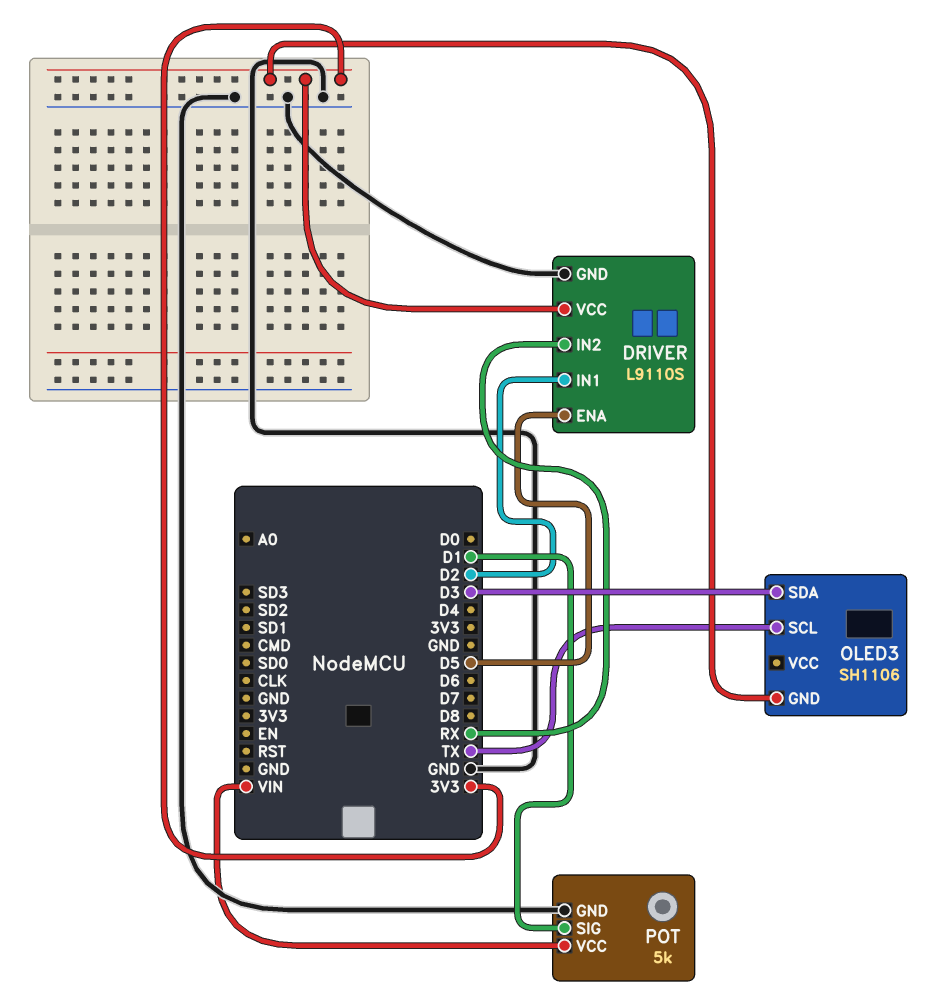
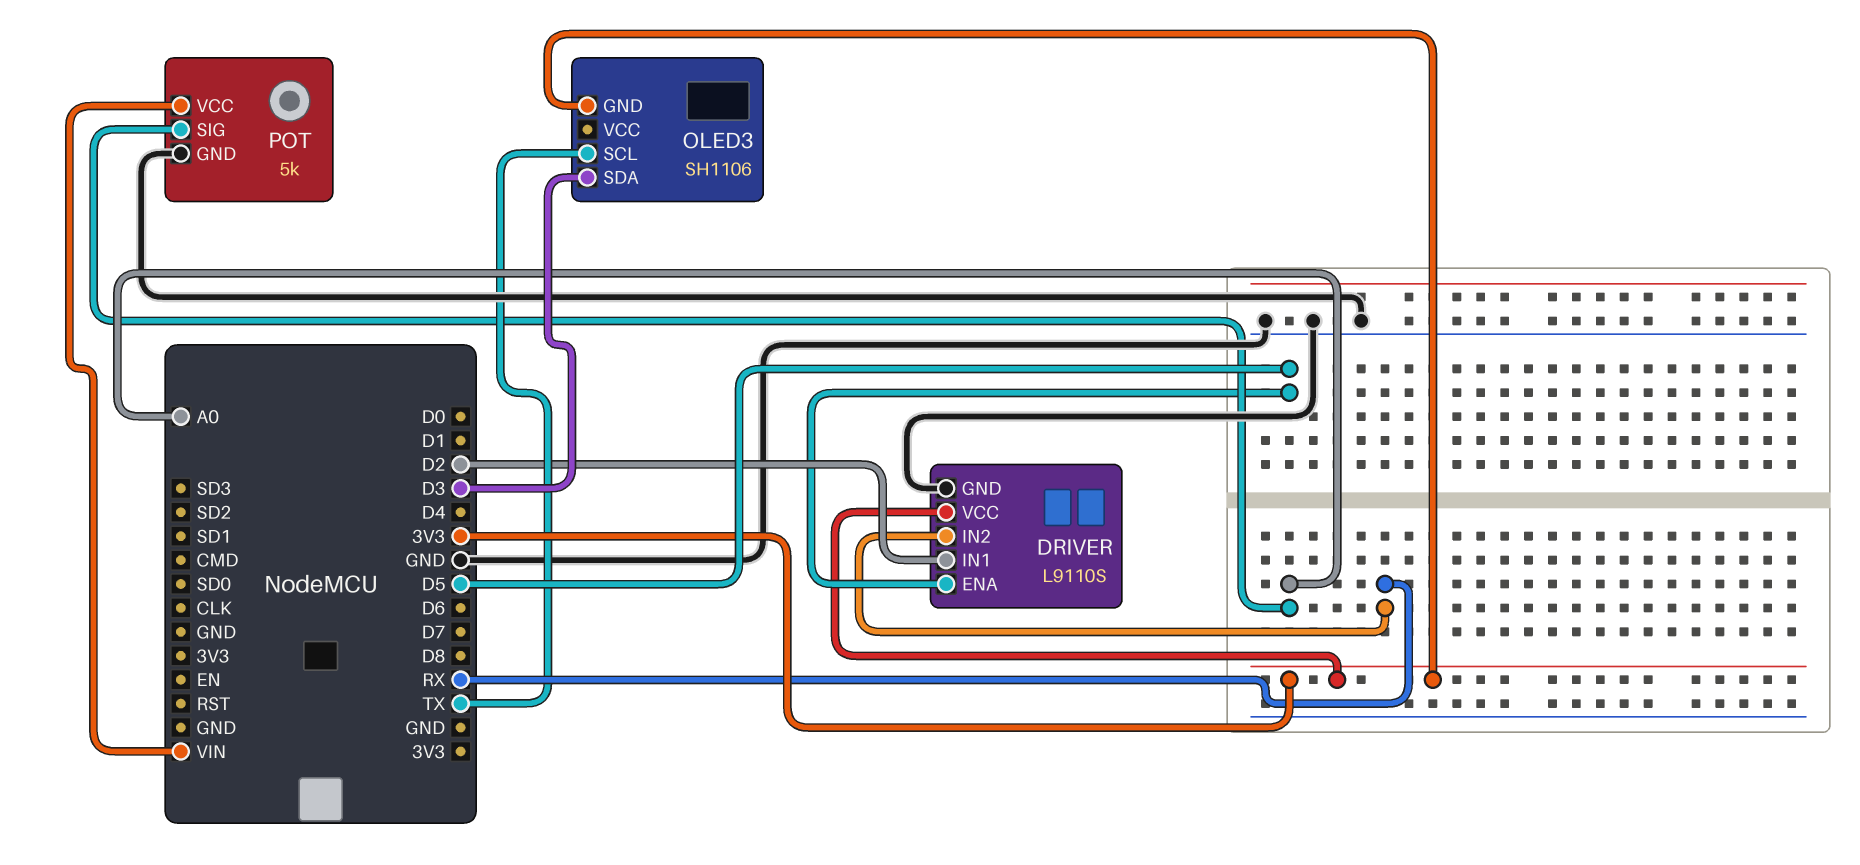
POT pin SIG: D1 -> A0

